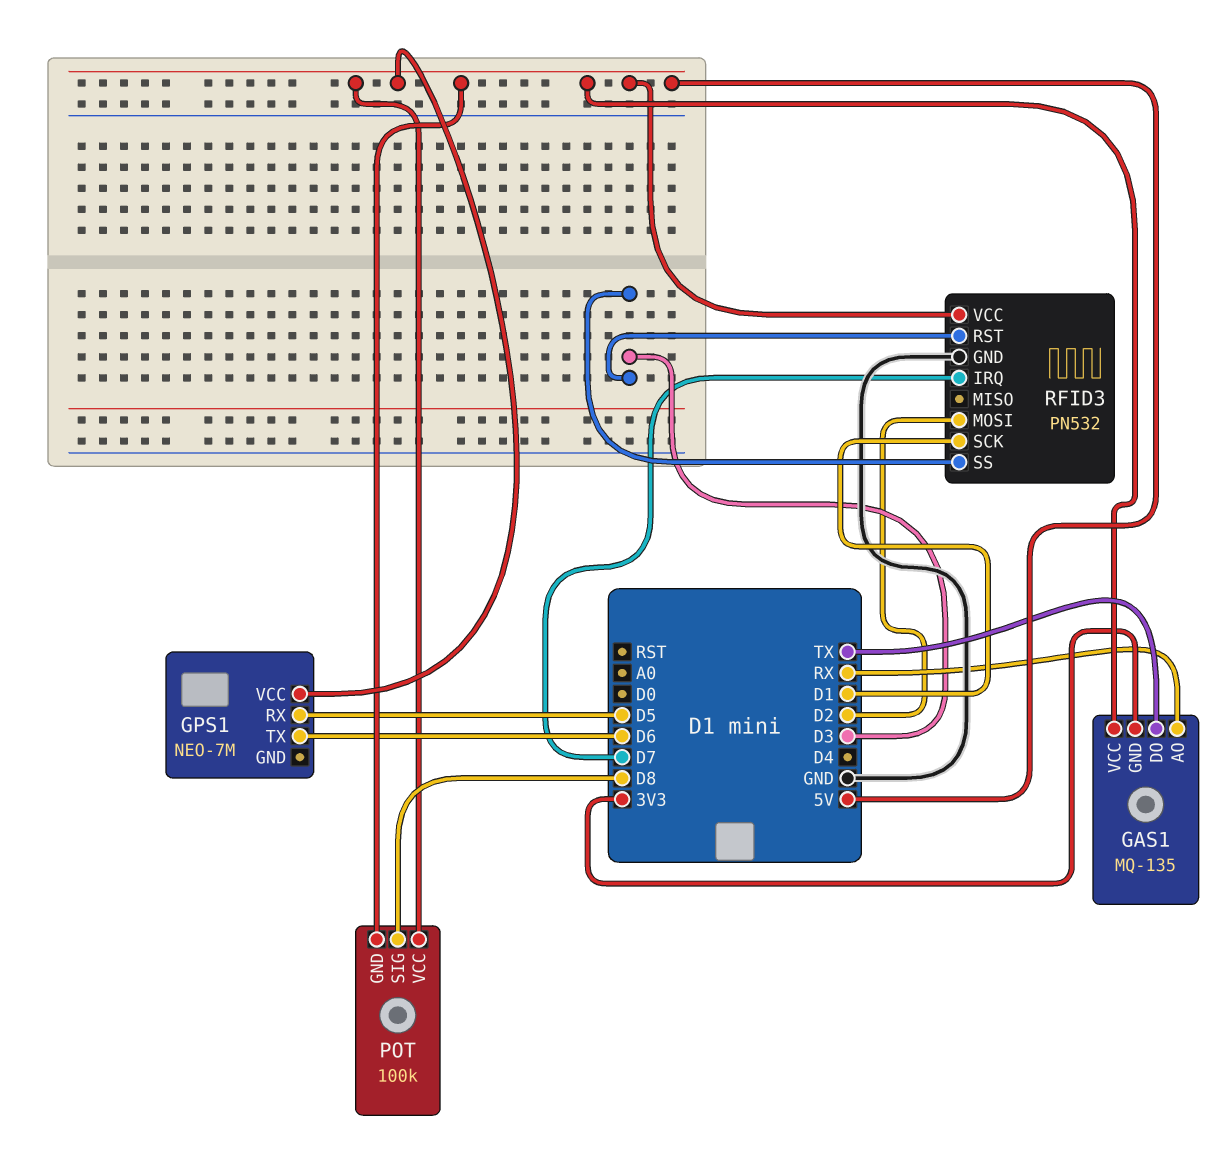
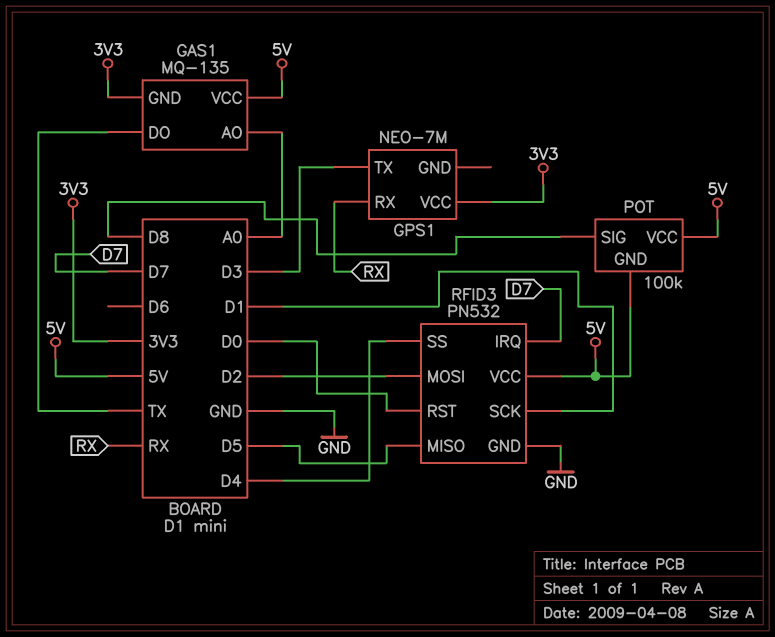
GAS1 pin AO: RX -> A0
GPS1 pin RX: D5 -> RX
GPS1 pin TX: D6 -> D3
GPS1 pin VCC: 5V -> 3V3
RFID3 pin MISO: none -> D5
RFID3 pin RST: D3 -> D0
RFID3 pin SS: D3 -> D4

